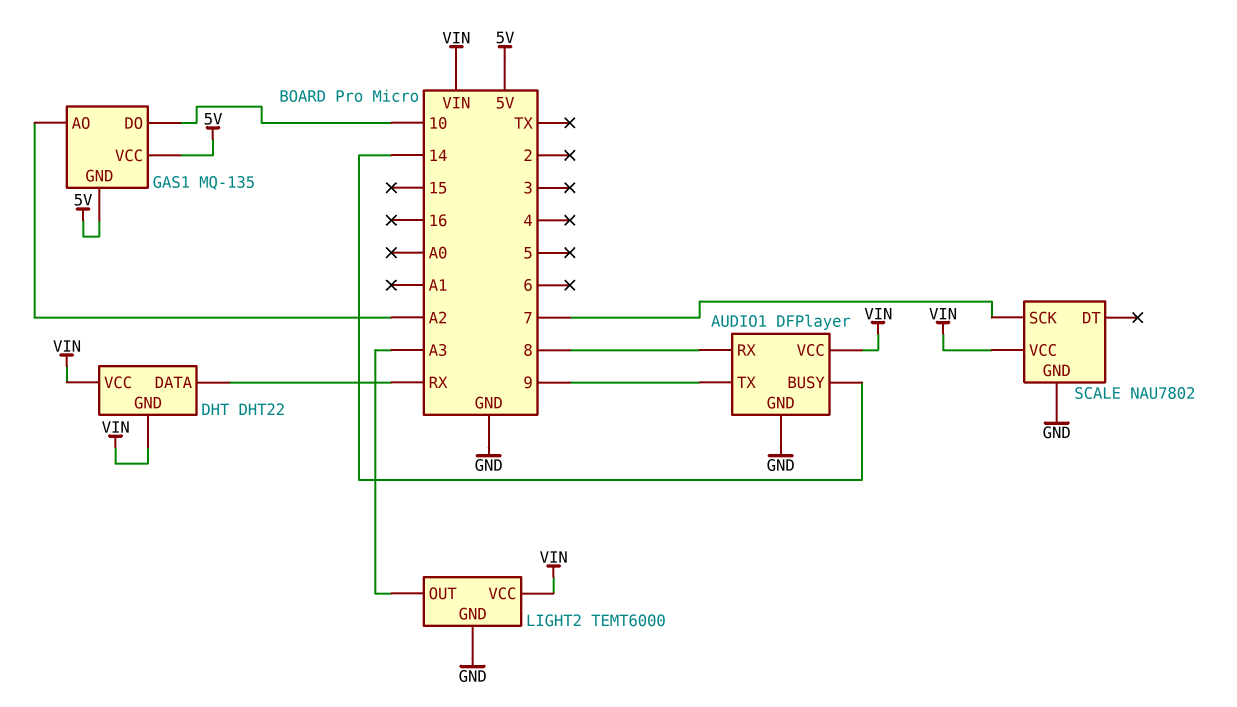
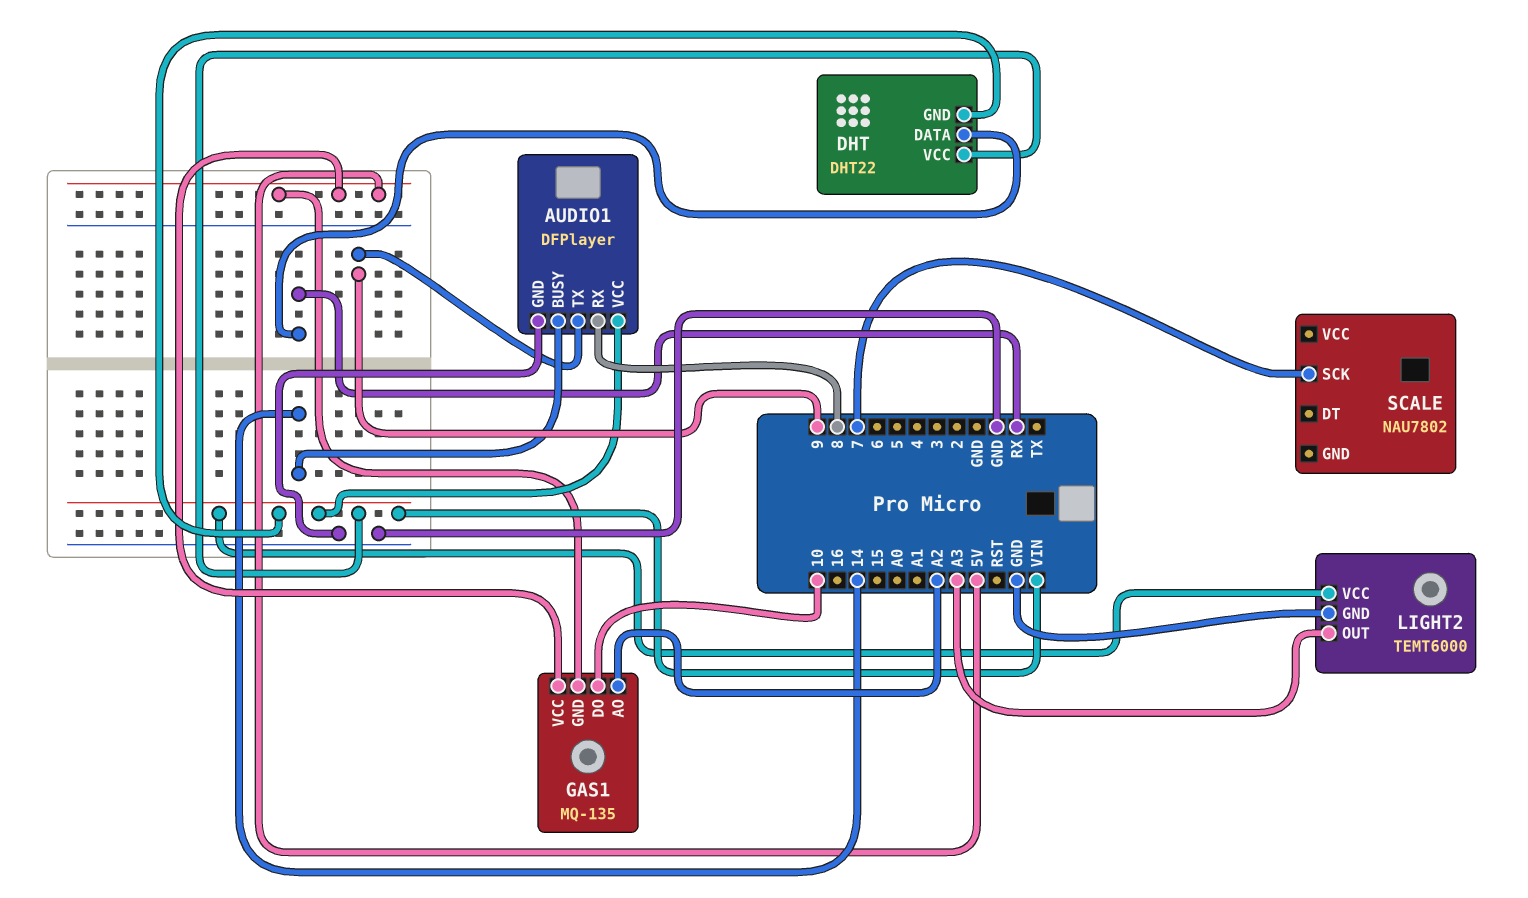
SCALE pin GND: GND -> none
SCALE pin VCC: VIN -> none

